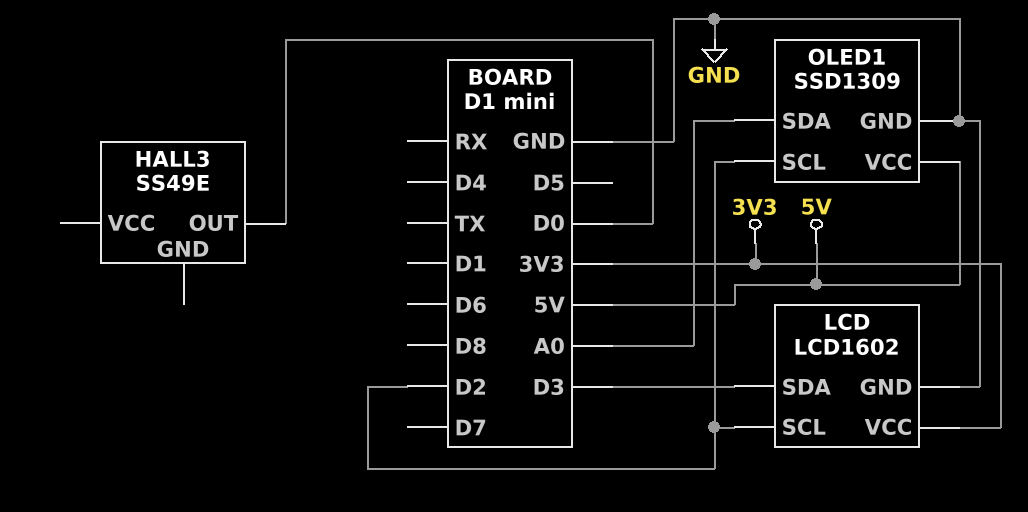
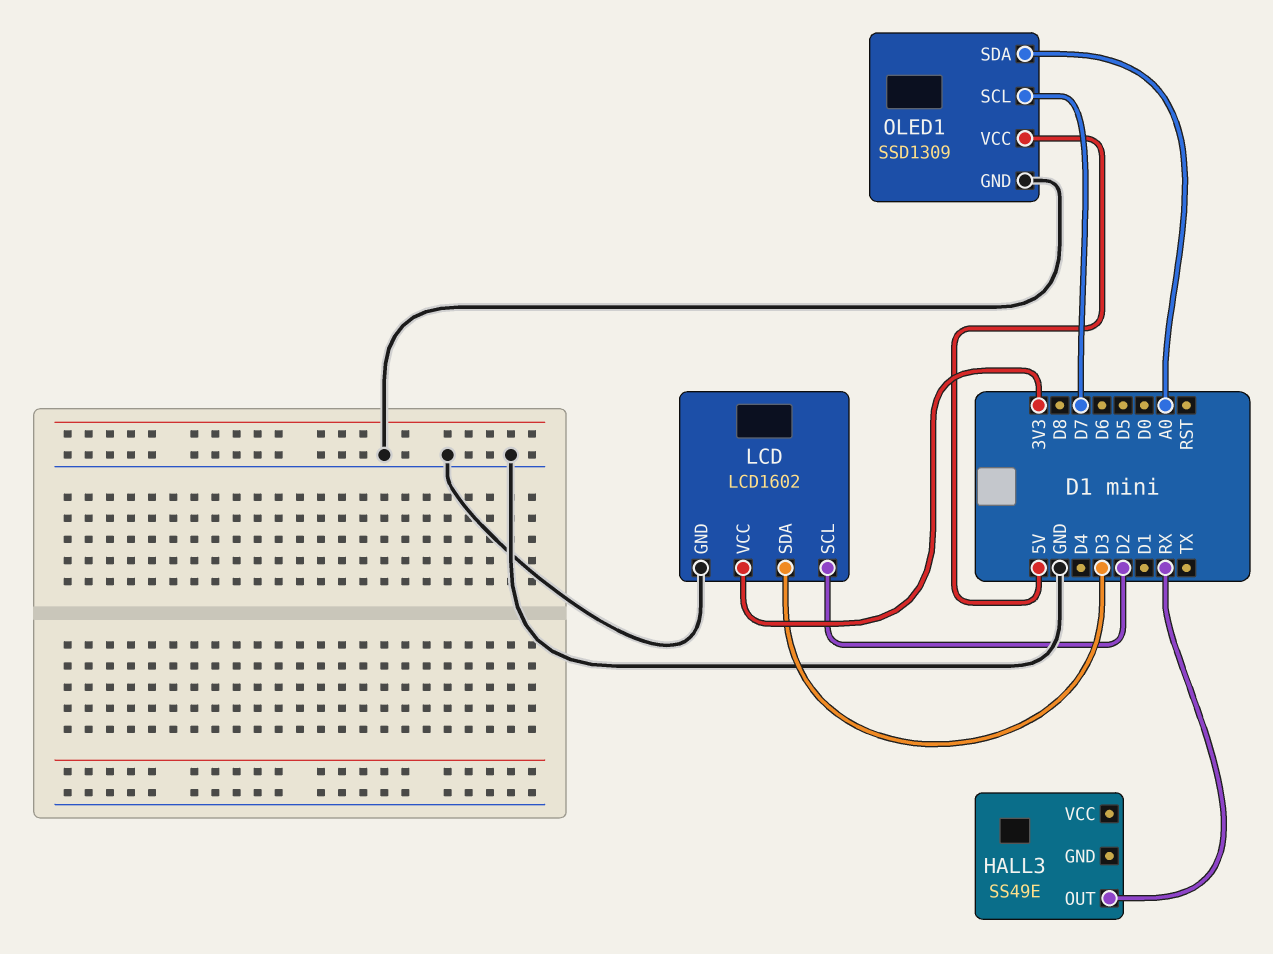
HALL3 pin OUT: D0 -> RX
OLED1 pin SCL: D2 -> D7

